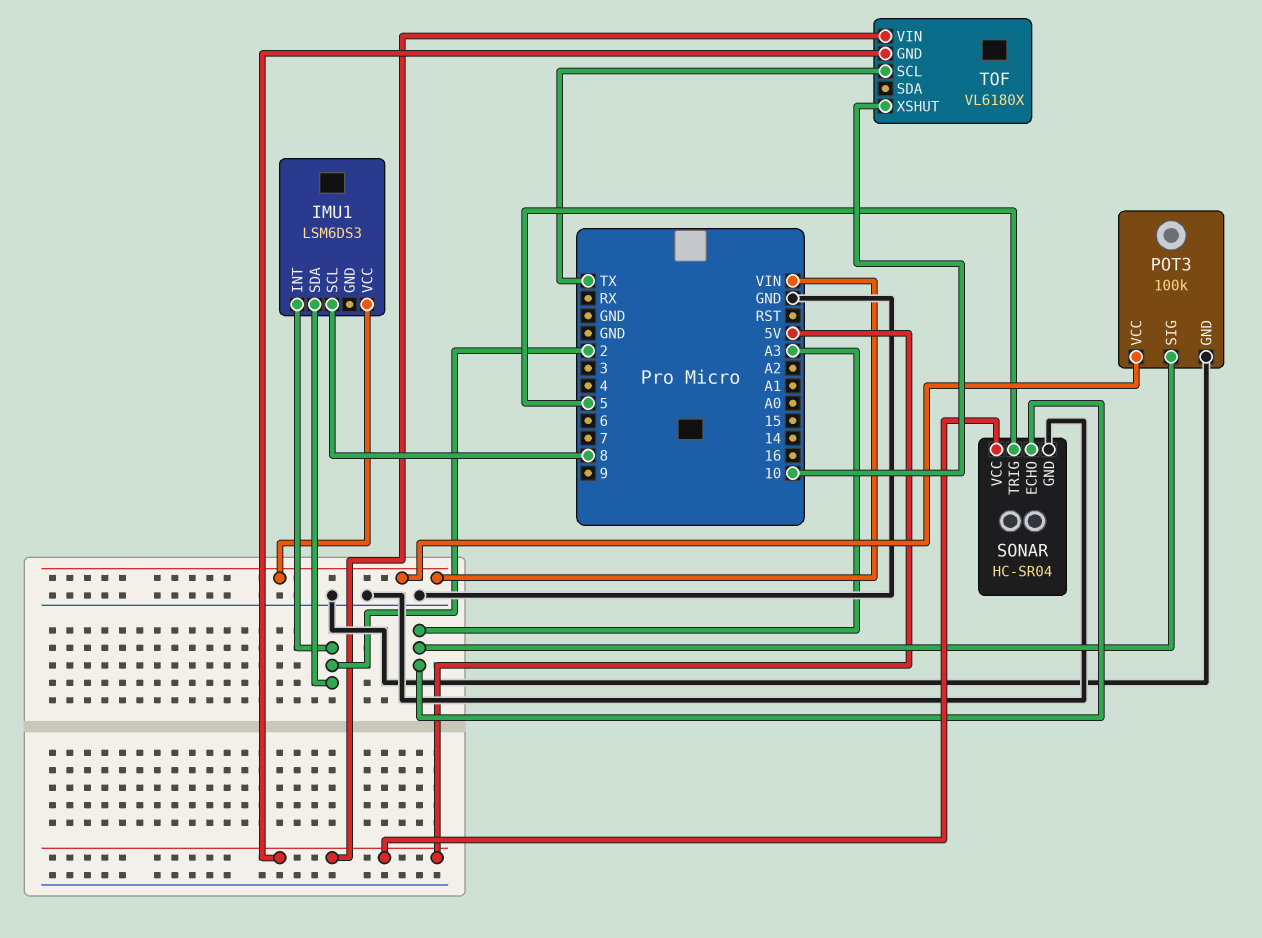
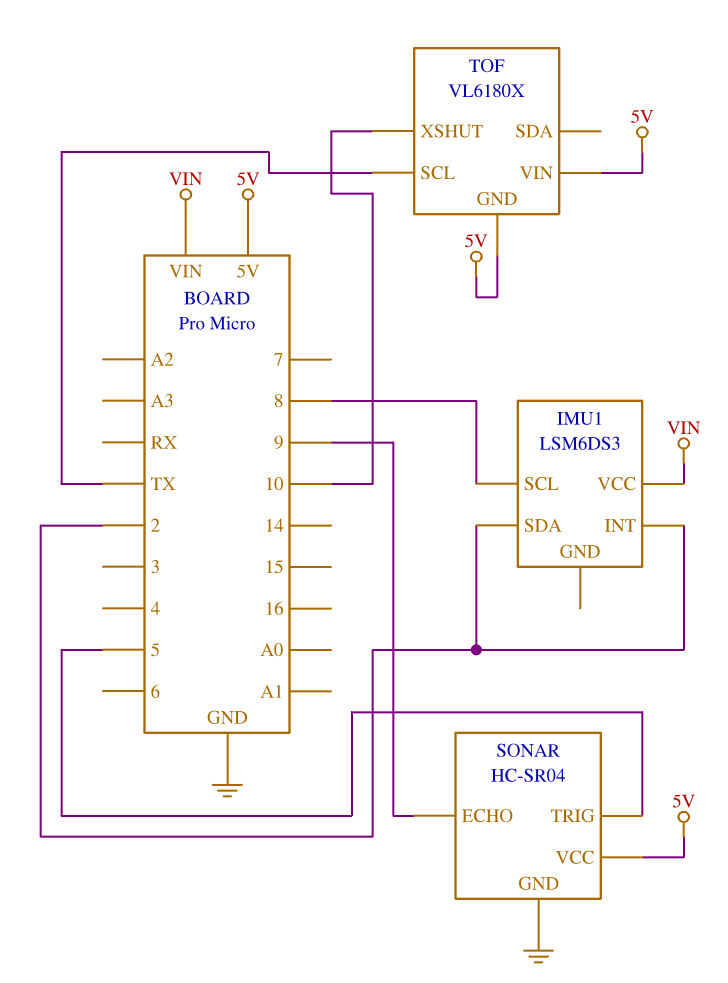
POT3: 100k -> none
POT3 pin GND: GND -> none
POT3 pin SIG: A3 -> none
POT3 pin VCC: VIN -> none
SONAR pin ECHO: A3 -> 9

